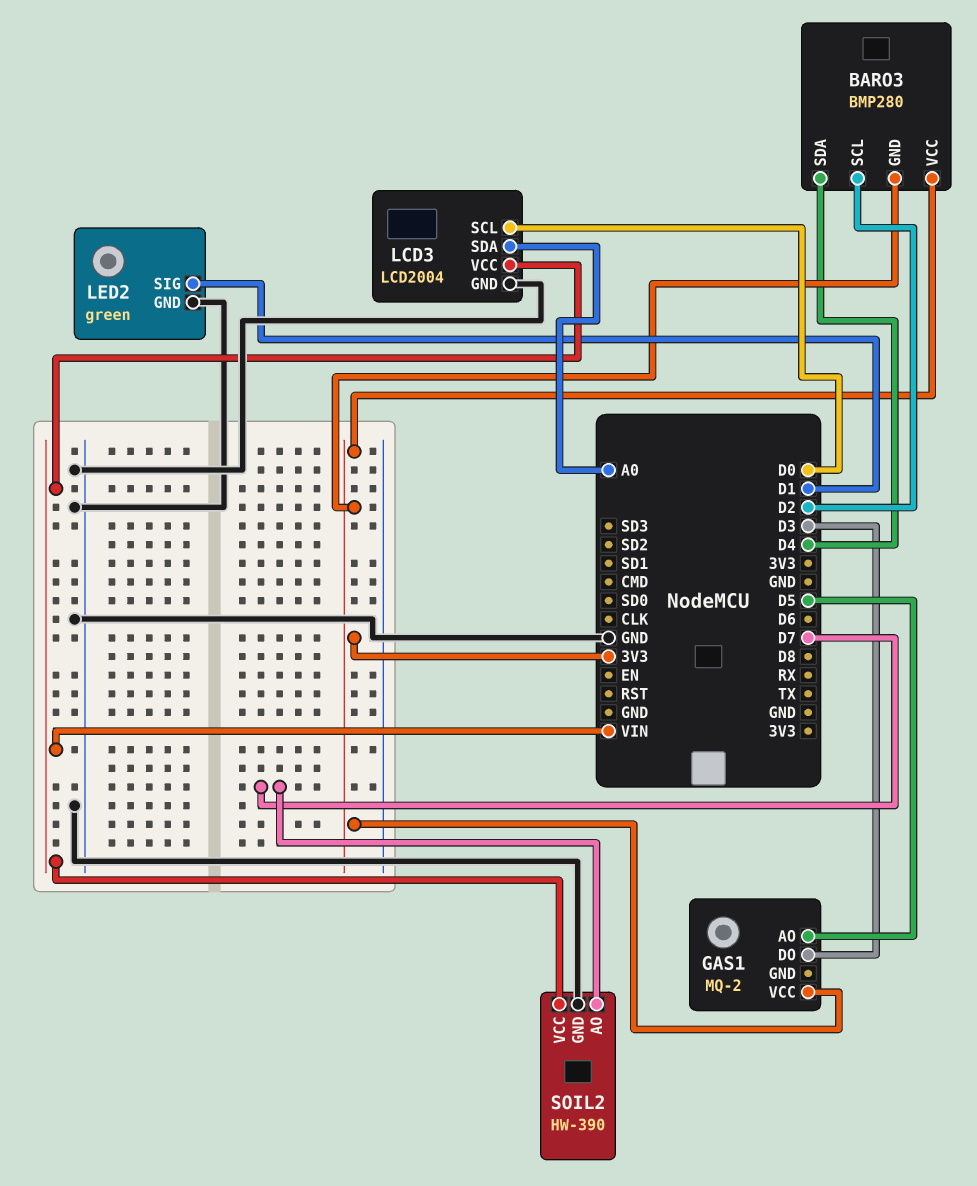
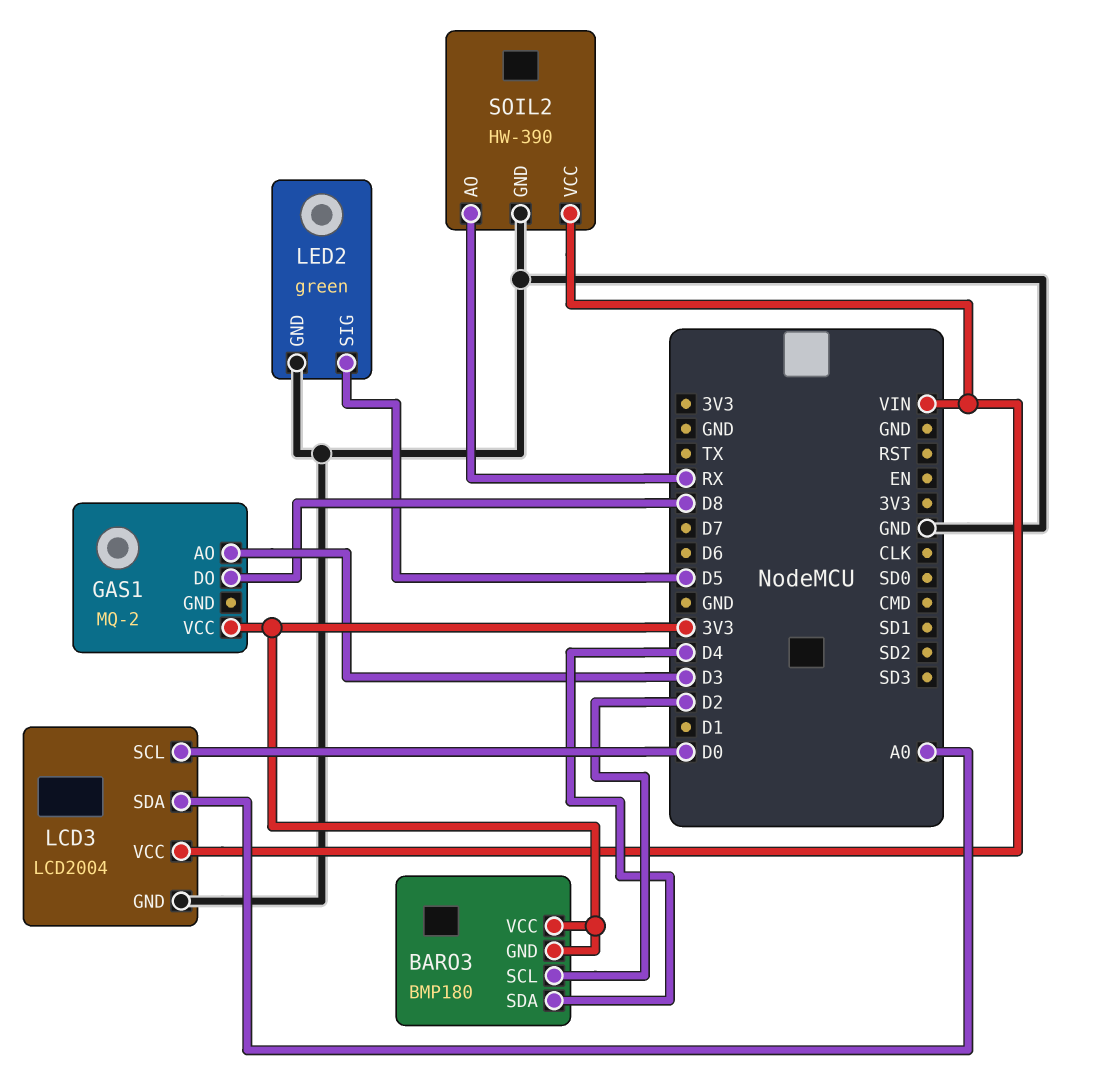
BARO3: BMP280 -> BMP180
GAS1 pin AO: D5 -> D3
GAS1 pin DO: D3 -> D8
LED2 pin SIG: D1 -> D5
SOIL2 pin AO: D7 -> RX

